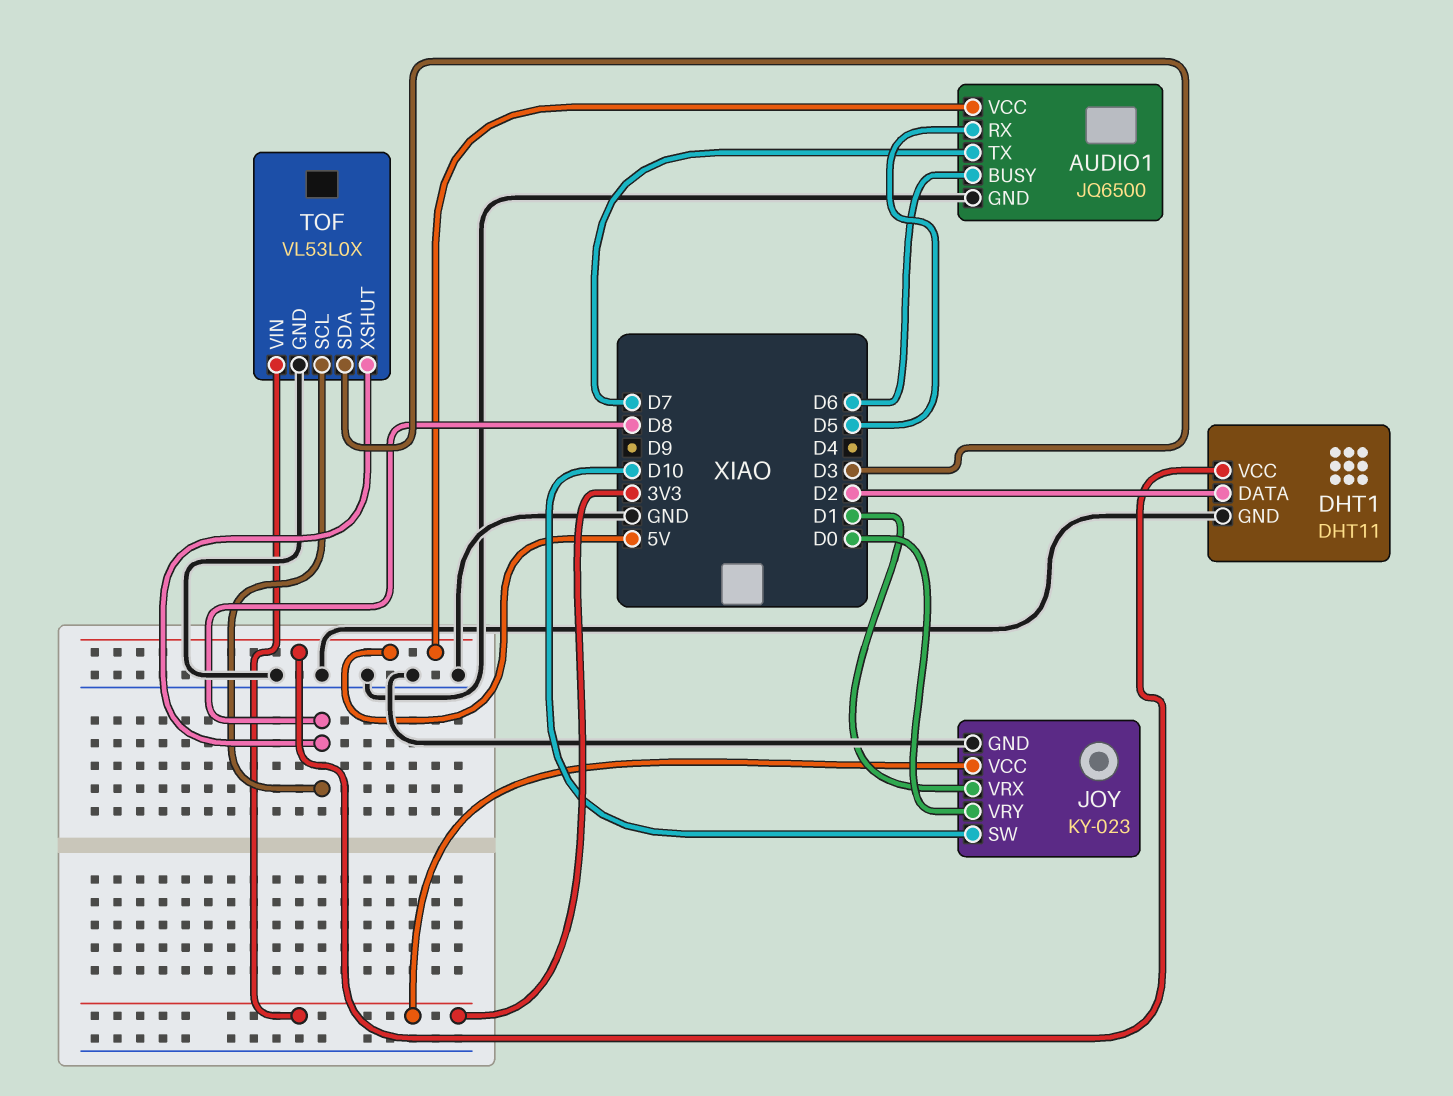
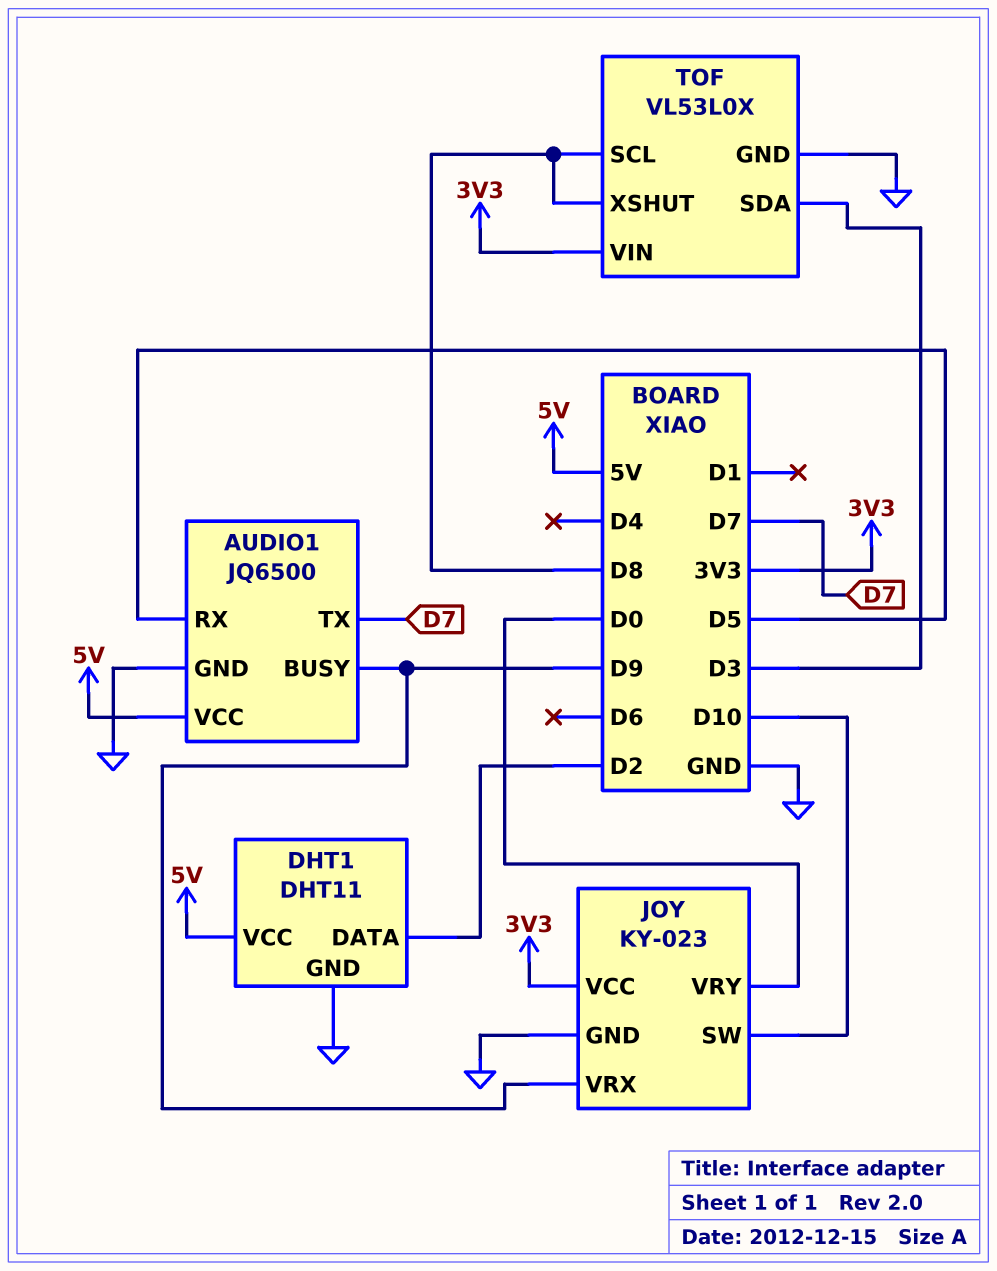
AUDIO1 pin BUSY: D6 -> D9
JOY pin VRX: D1 -> D9

